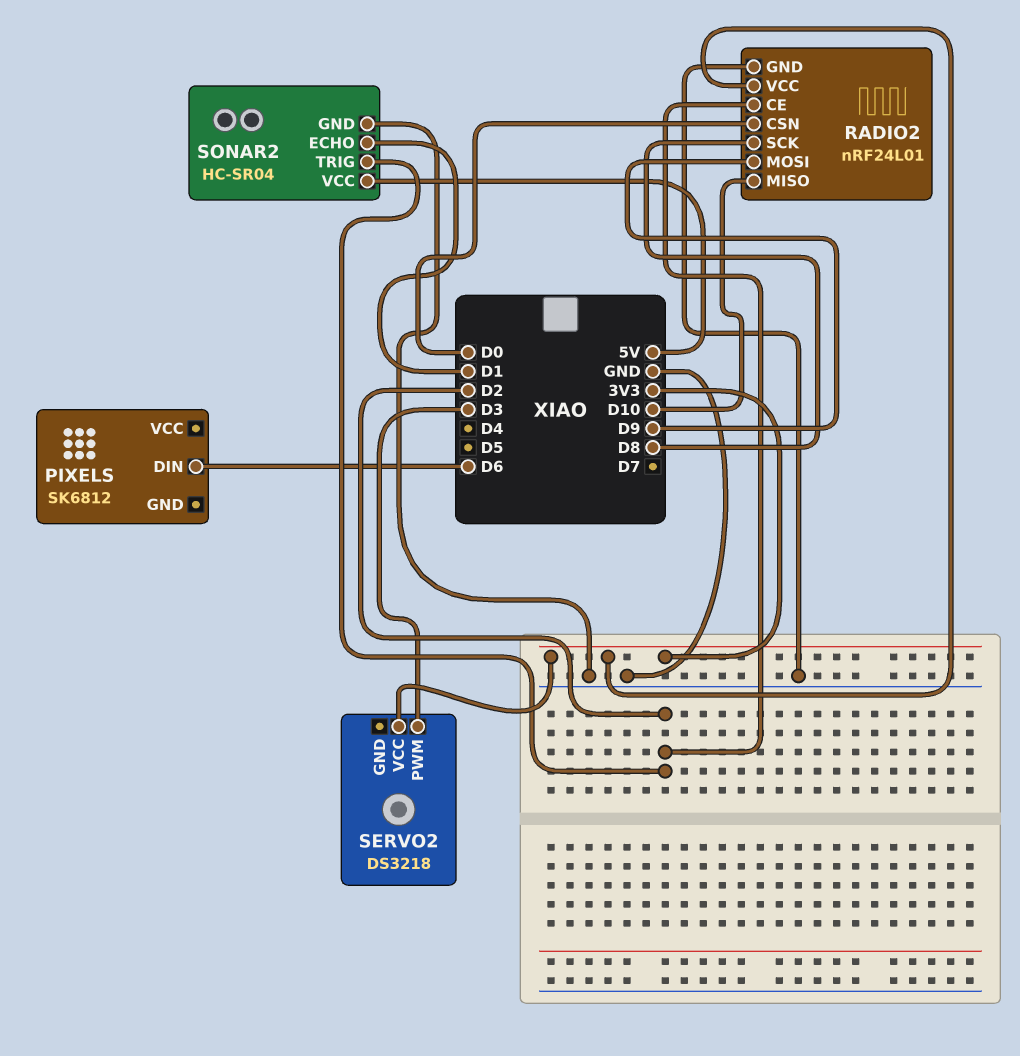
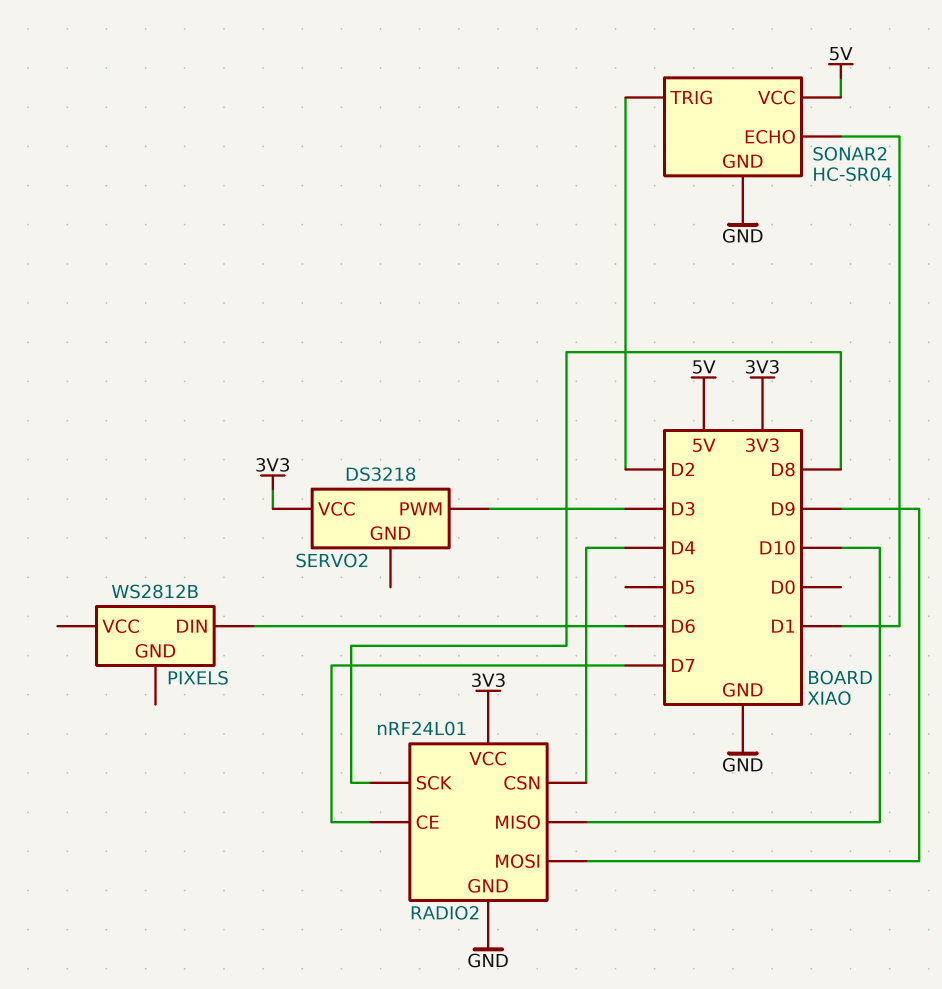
PIXELS: SK6812 -> WS2812B
RADIO2 pin CE: D2 -> D7
RADIO2 pin CSN: D0 -> D4

